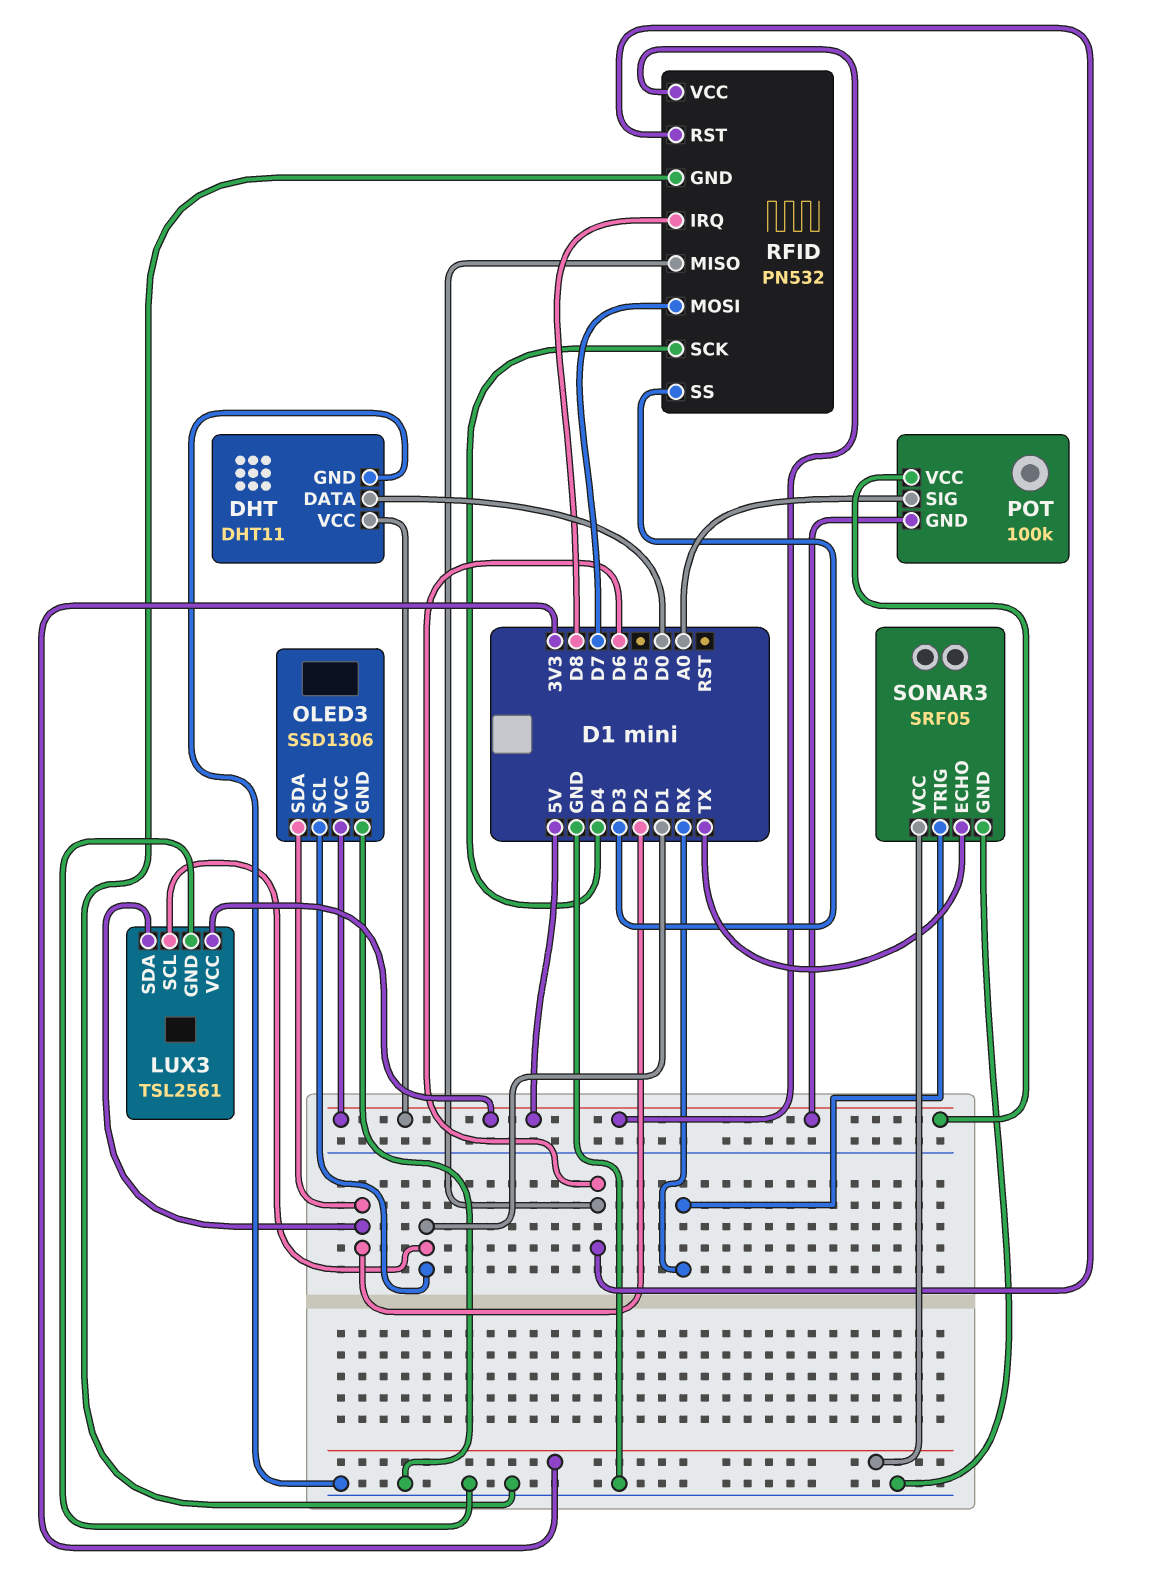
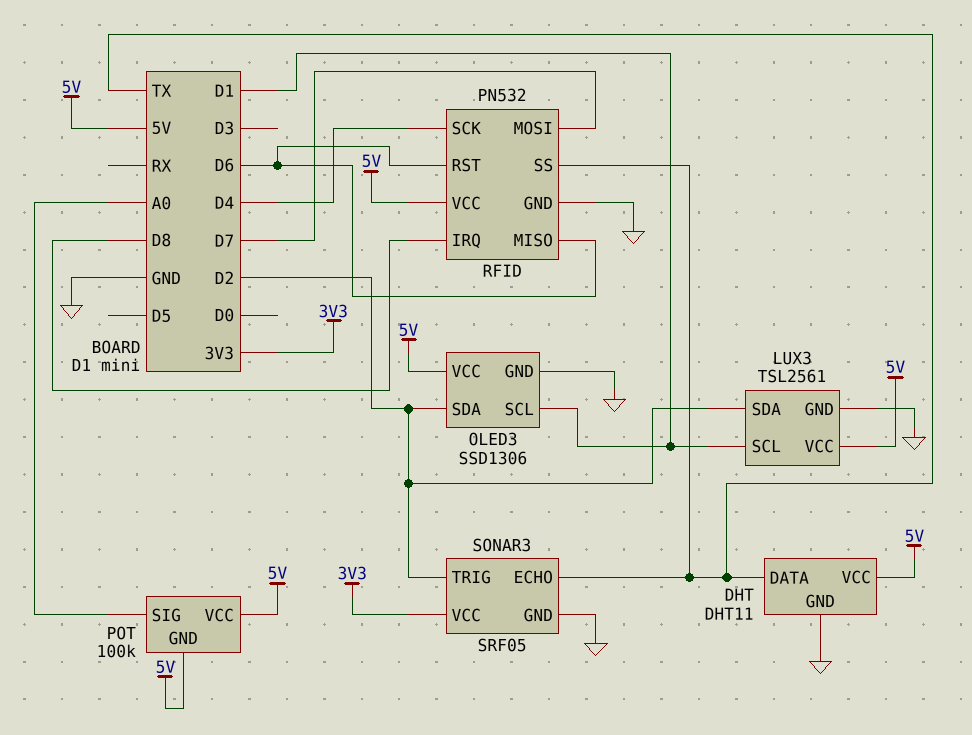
DHT pin DATA: D0 -> TX
RFID pin SS: D3 -> TX
SONAR3 pin TRIG: RX -> D2

